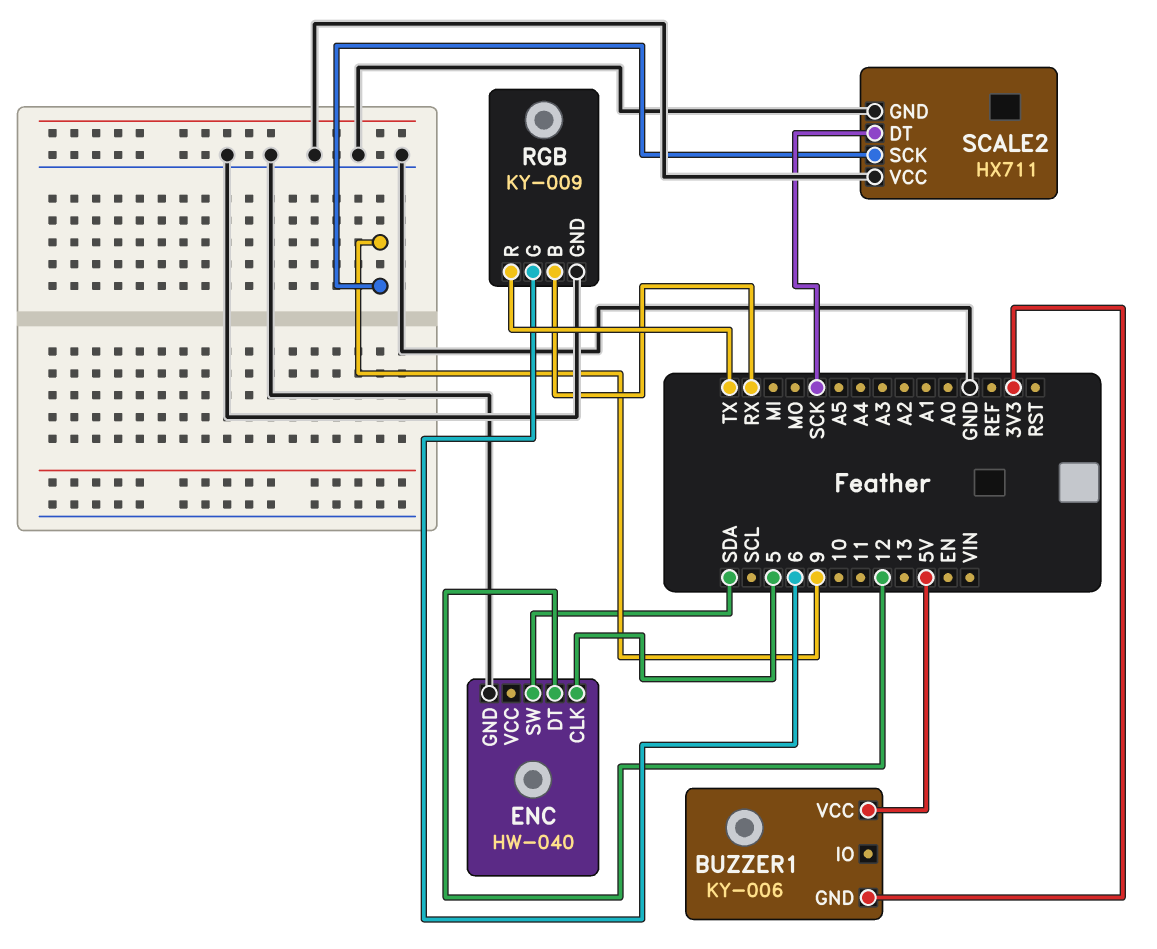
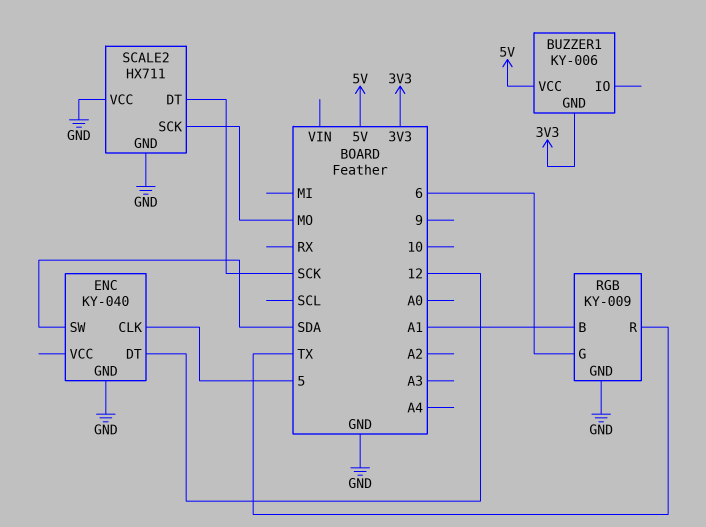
ENC: HW-040 -> KY-040
RGB pin B: RX -> A1
SCALE2 pin SCK: 9 -> MO

